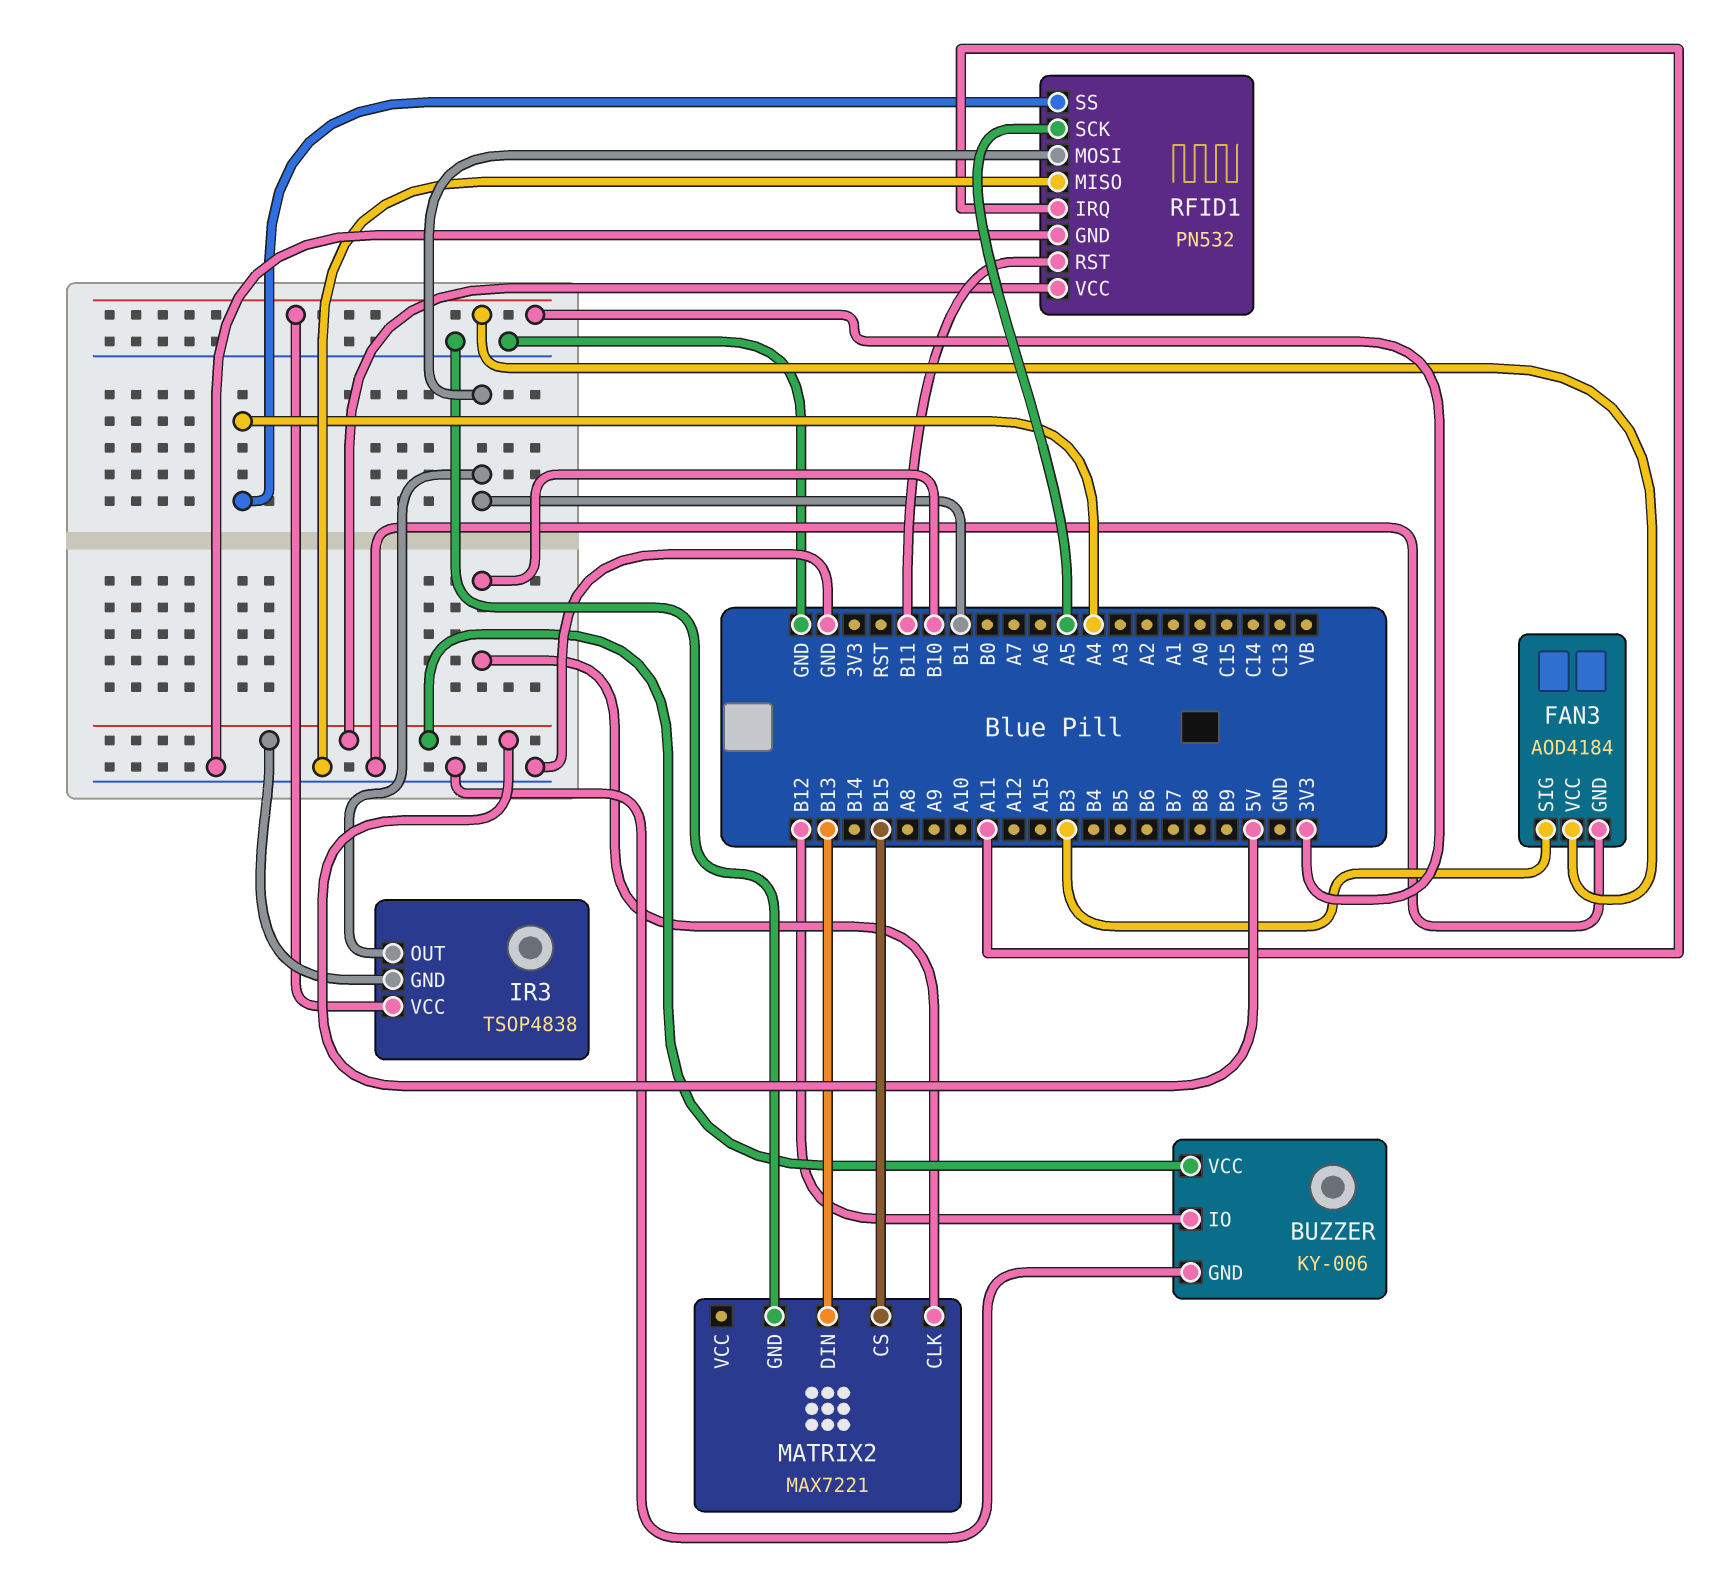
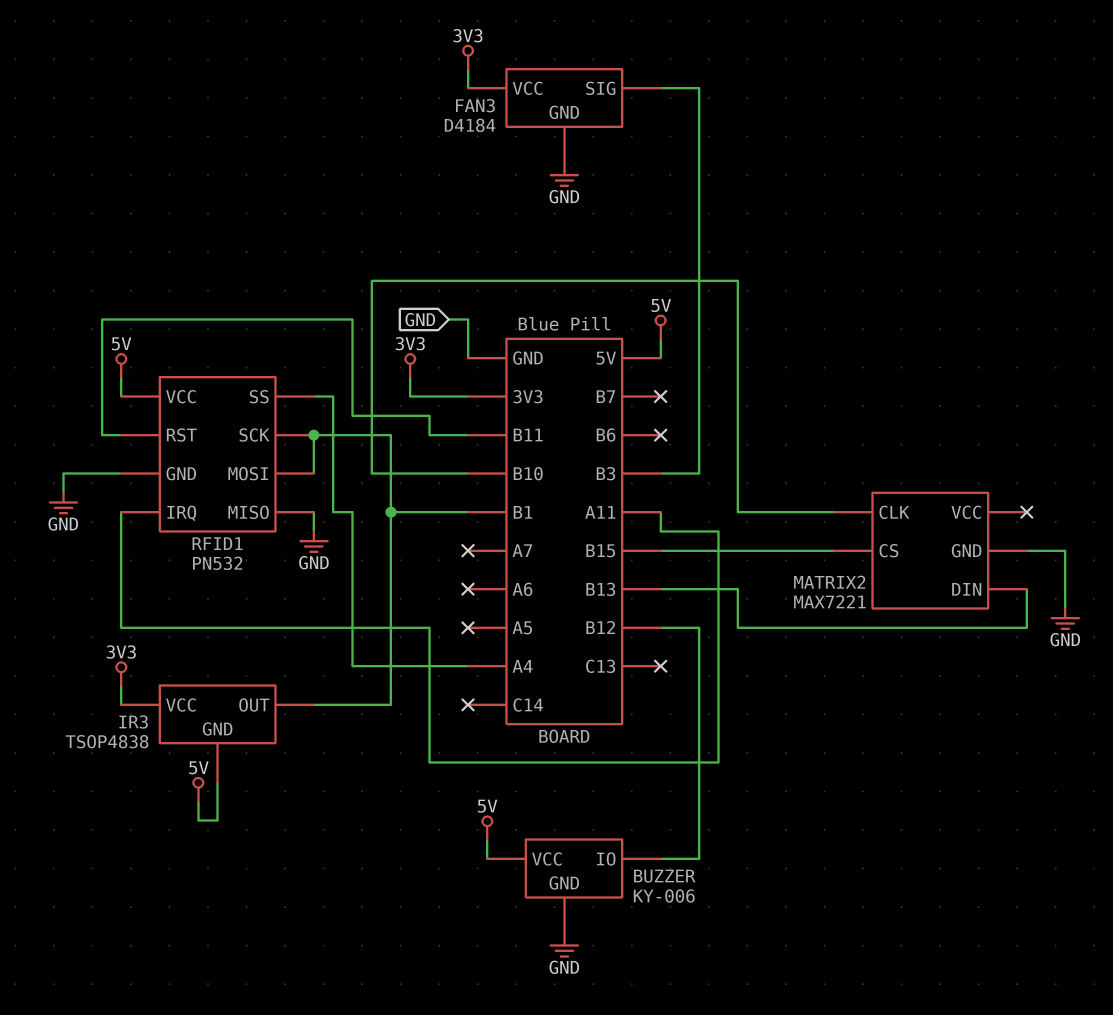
FAN3: AOD4184 -> D4184
RFID1 pin SCK: A5 -> B1

